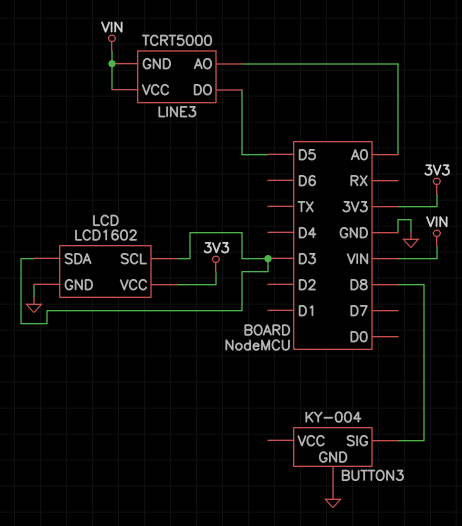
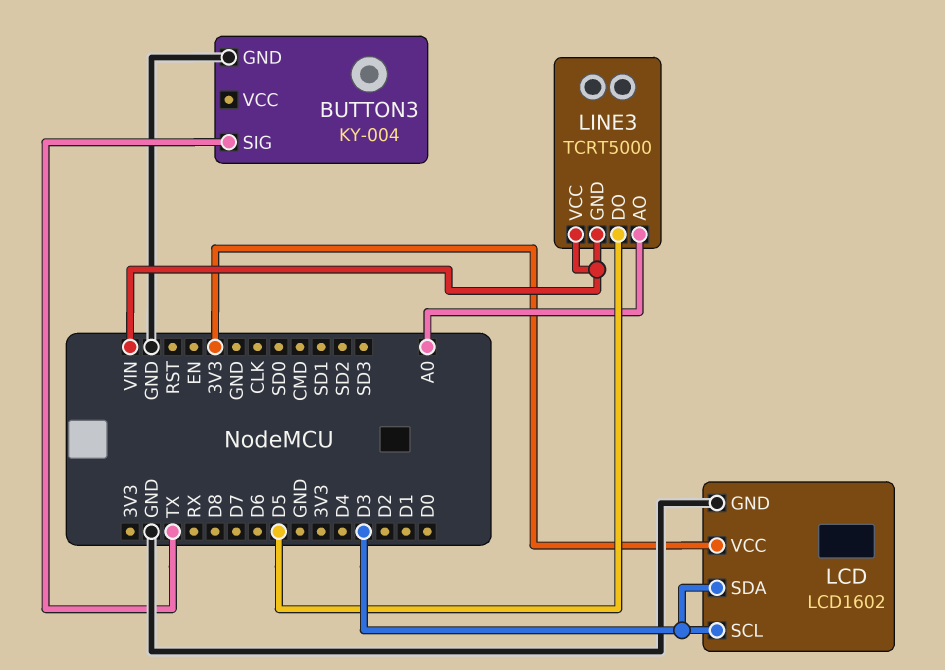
BUTTON3 pin SIG: D8 -> TX

